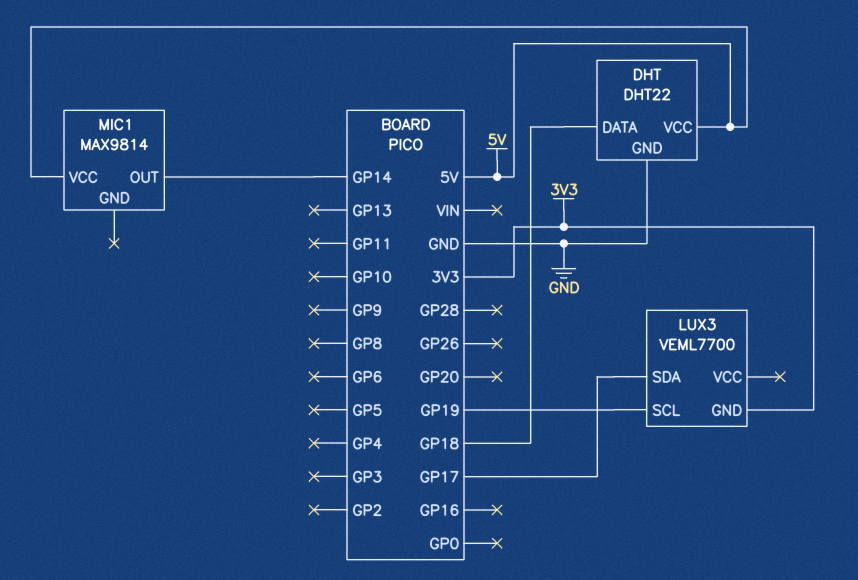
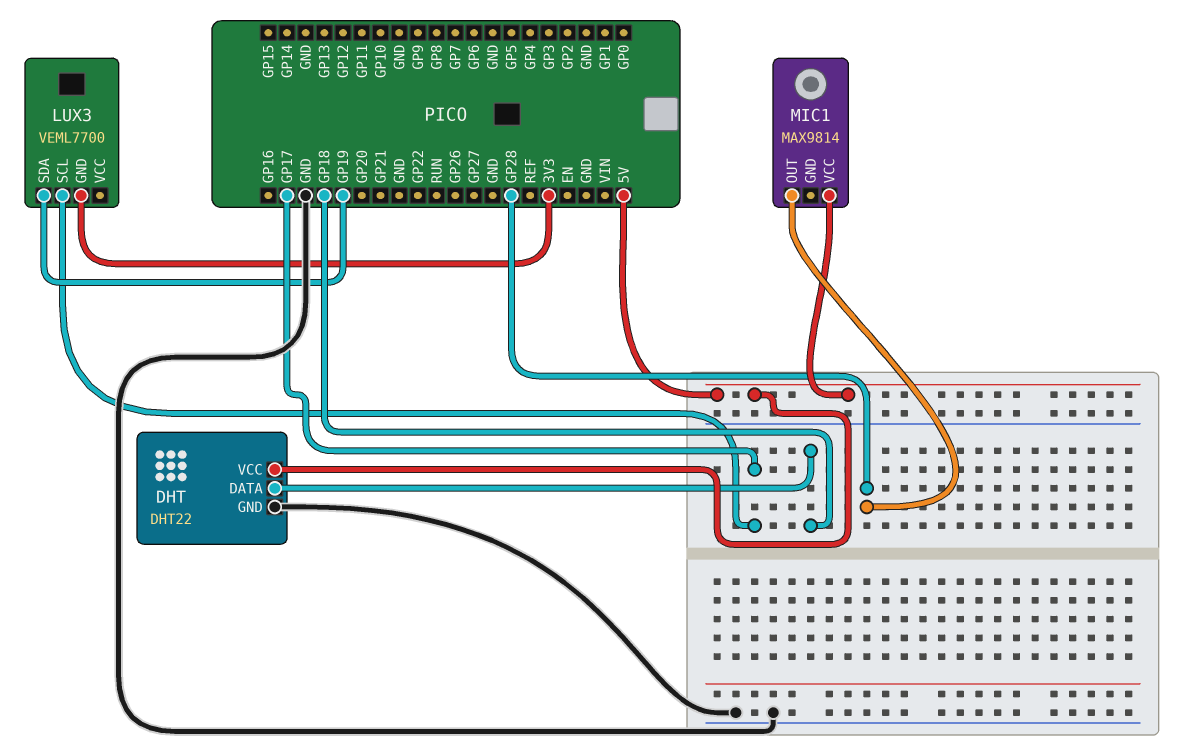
LUX3 pin SCL: GP19 -> GP17
LUX3 pin SDA: GP17 -> GP19
MIC1 pin OUT: GP14 -> GP28

